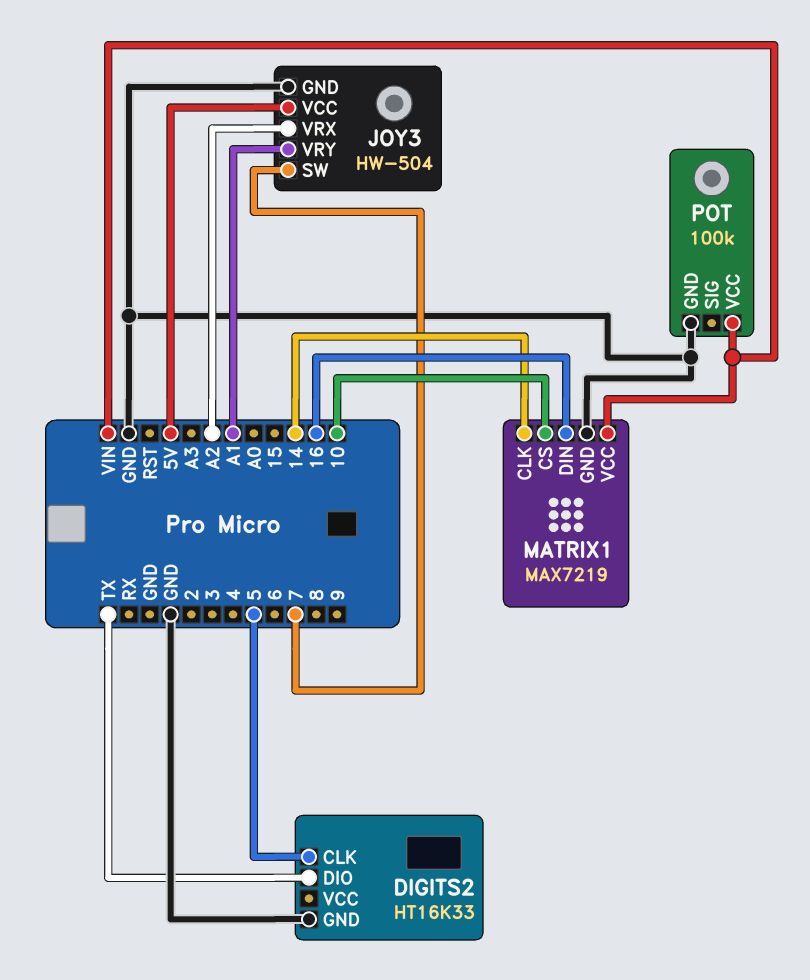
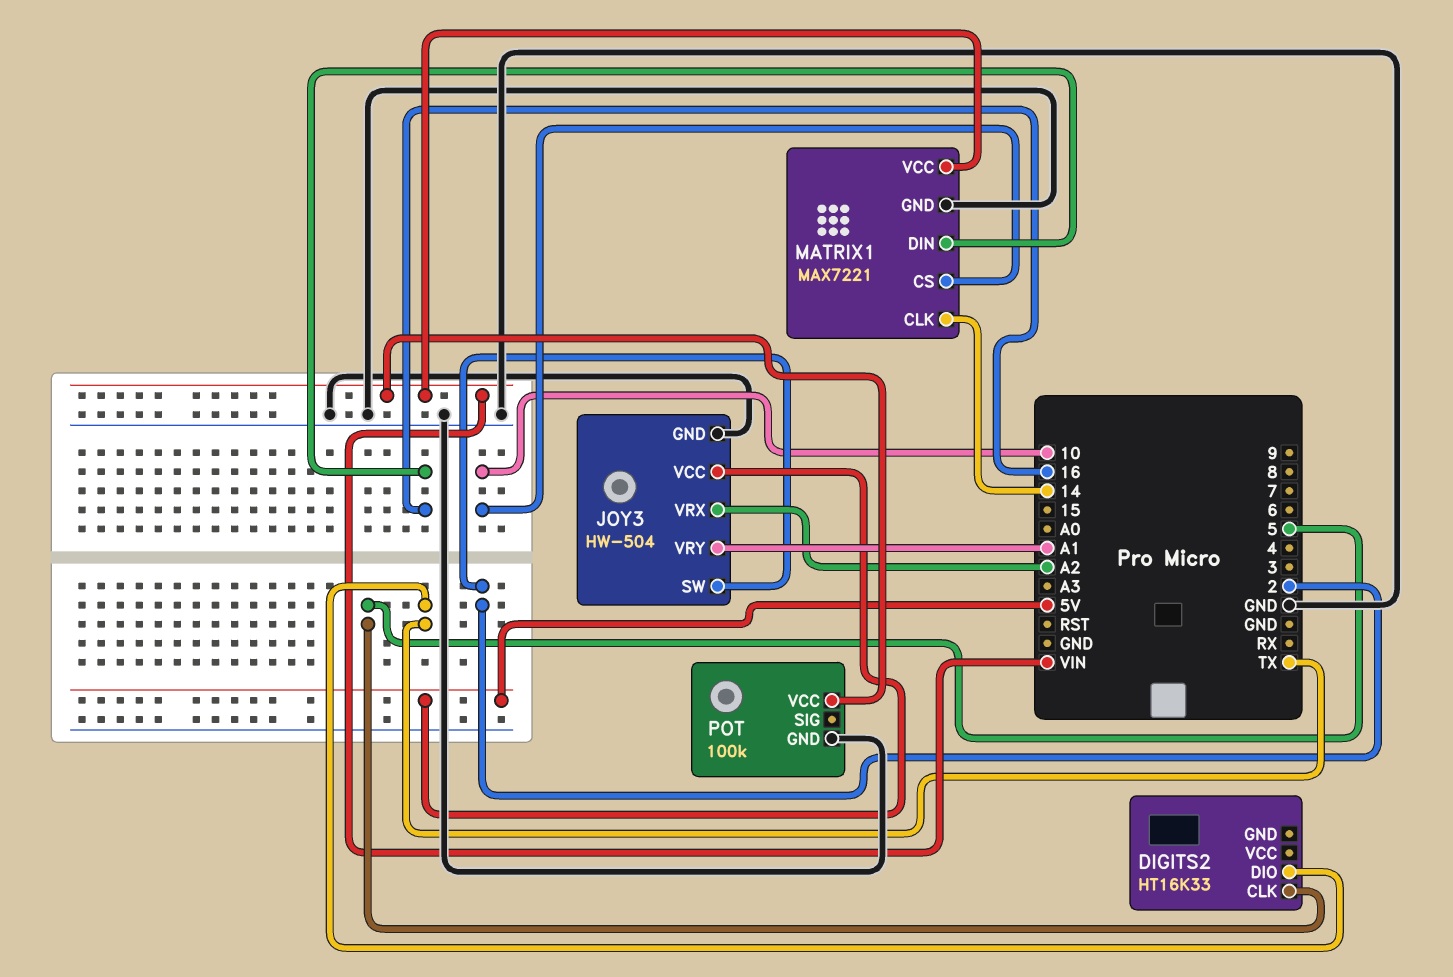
DIGITS2 pin GND: GND -> none
JOY3 pin SW: 7 -> 2
MATRIX1: MAX7219 -> MAX7221

